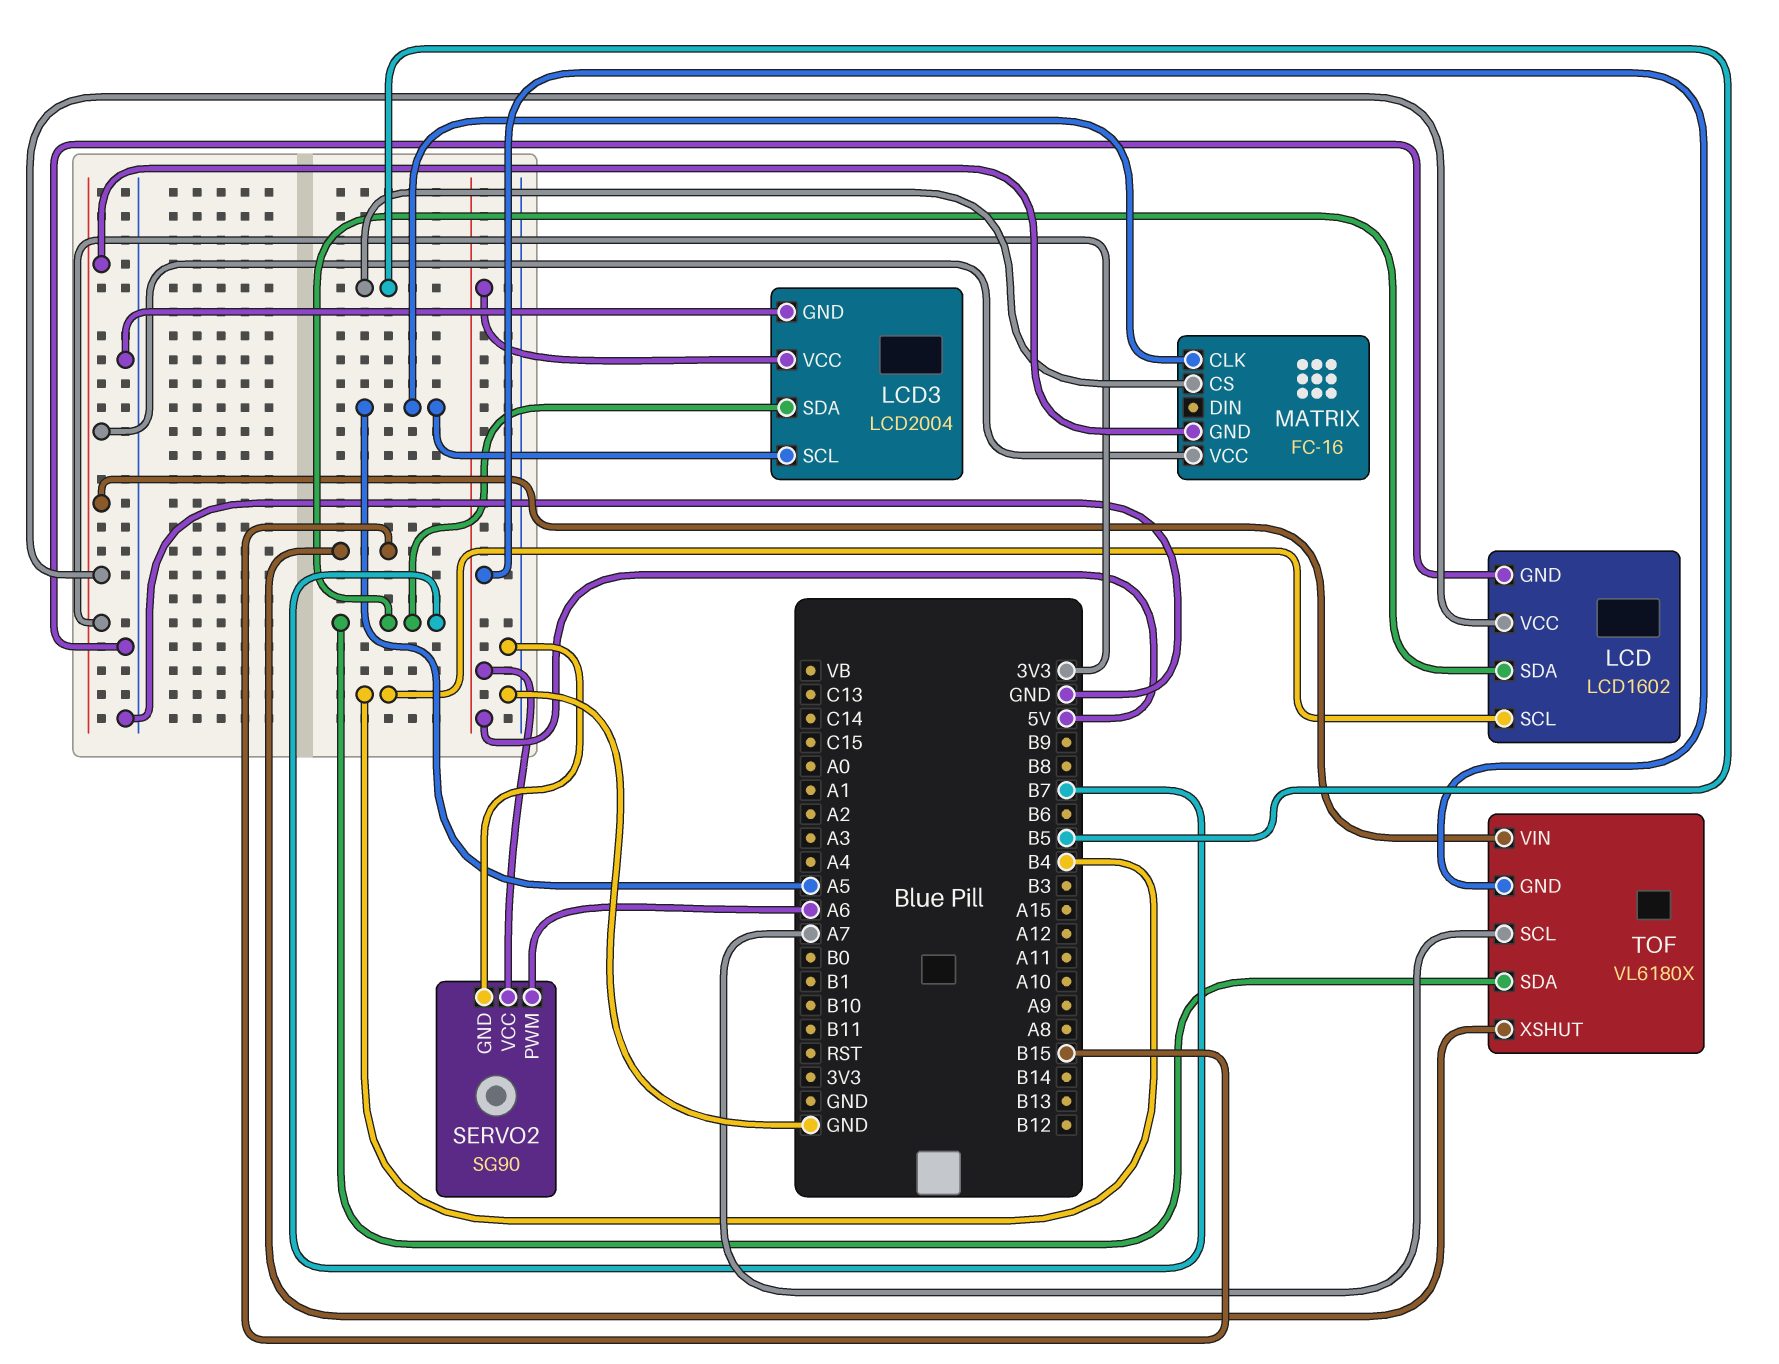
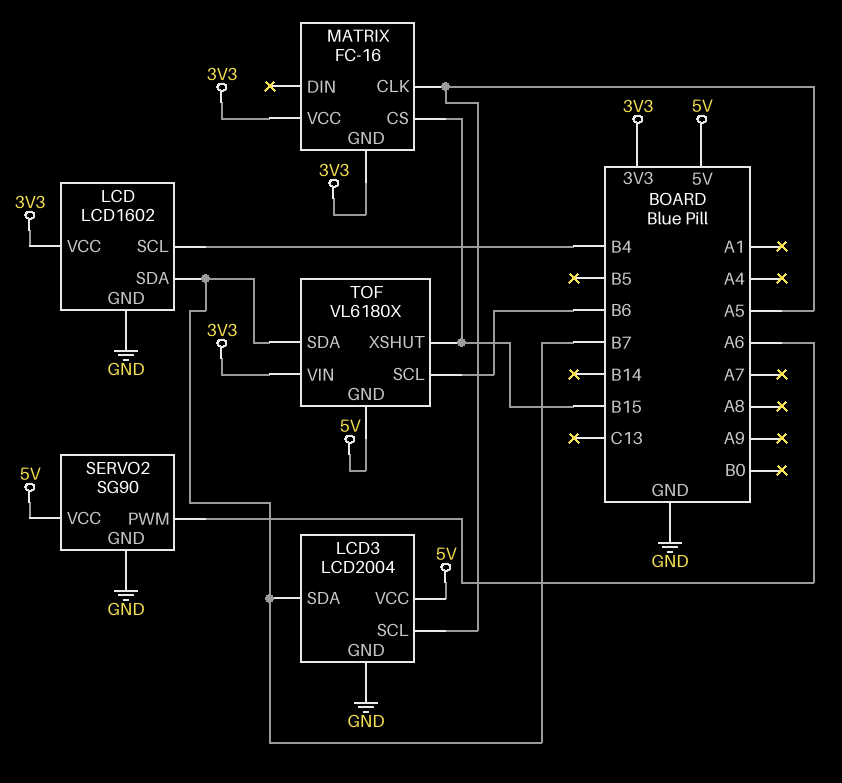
MATRIX pin CS: B5 -> B15
TOF pin SCL: A7 -> B6

